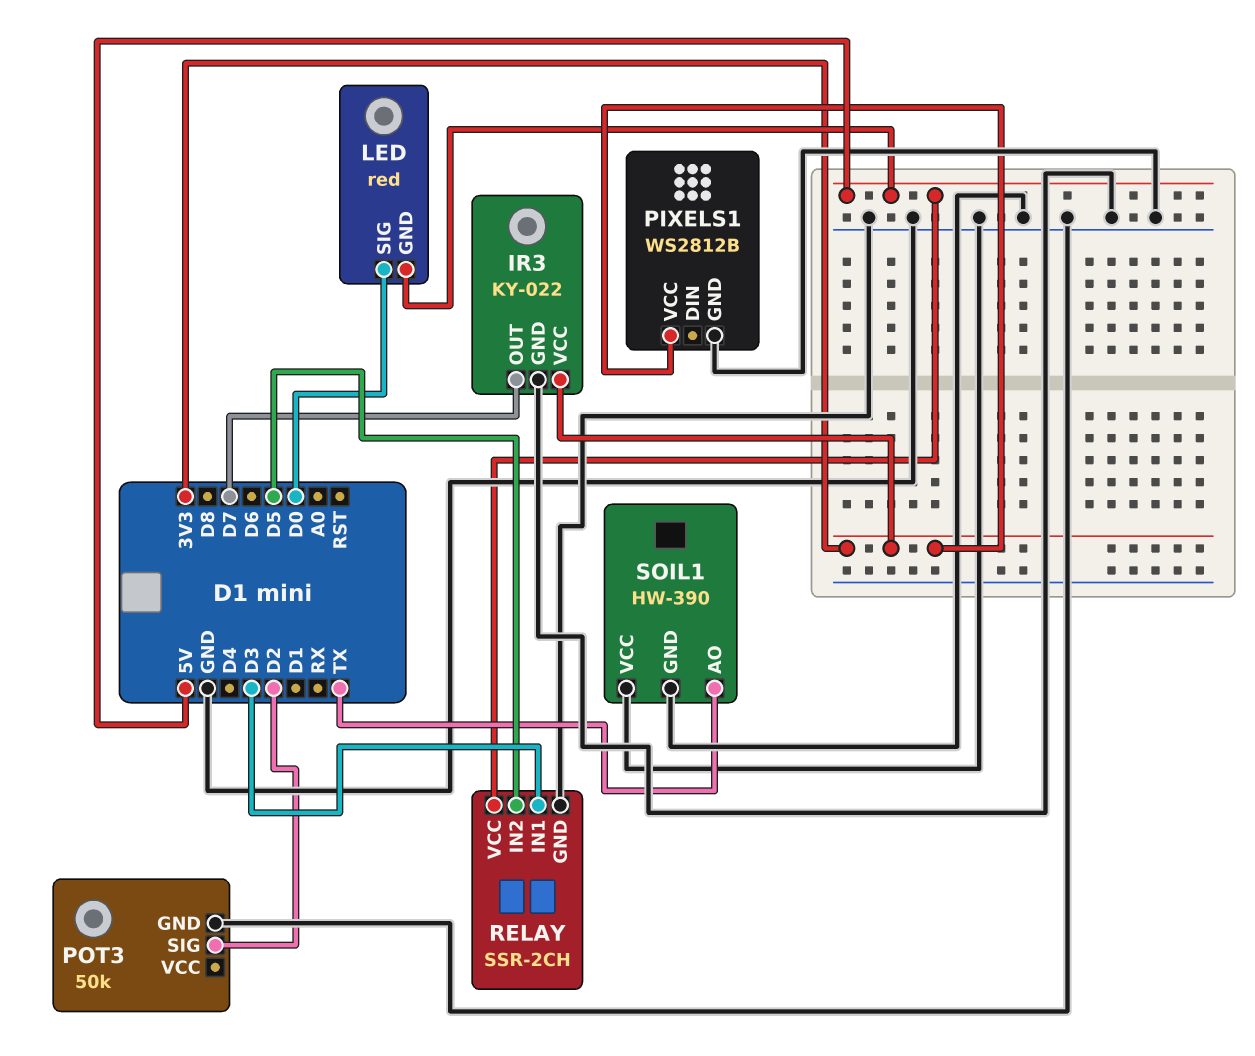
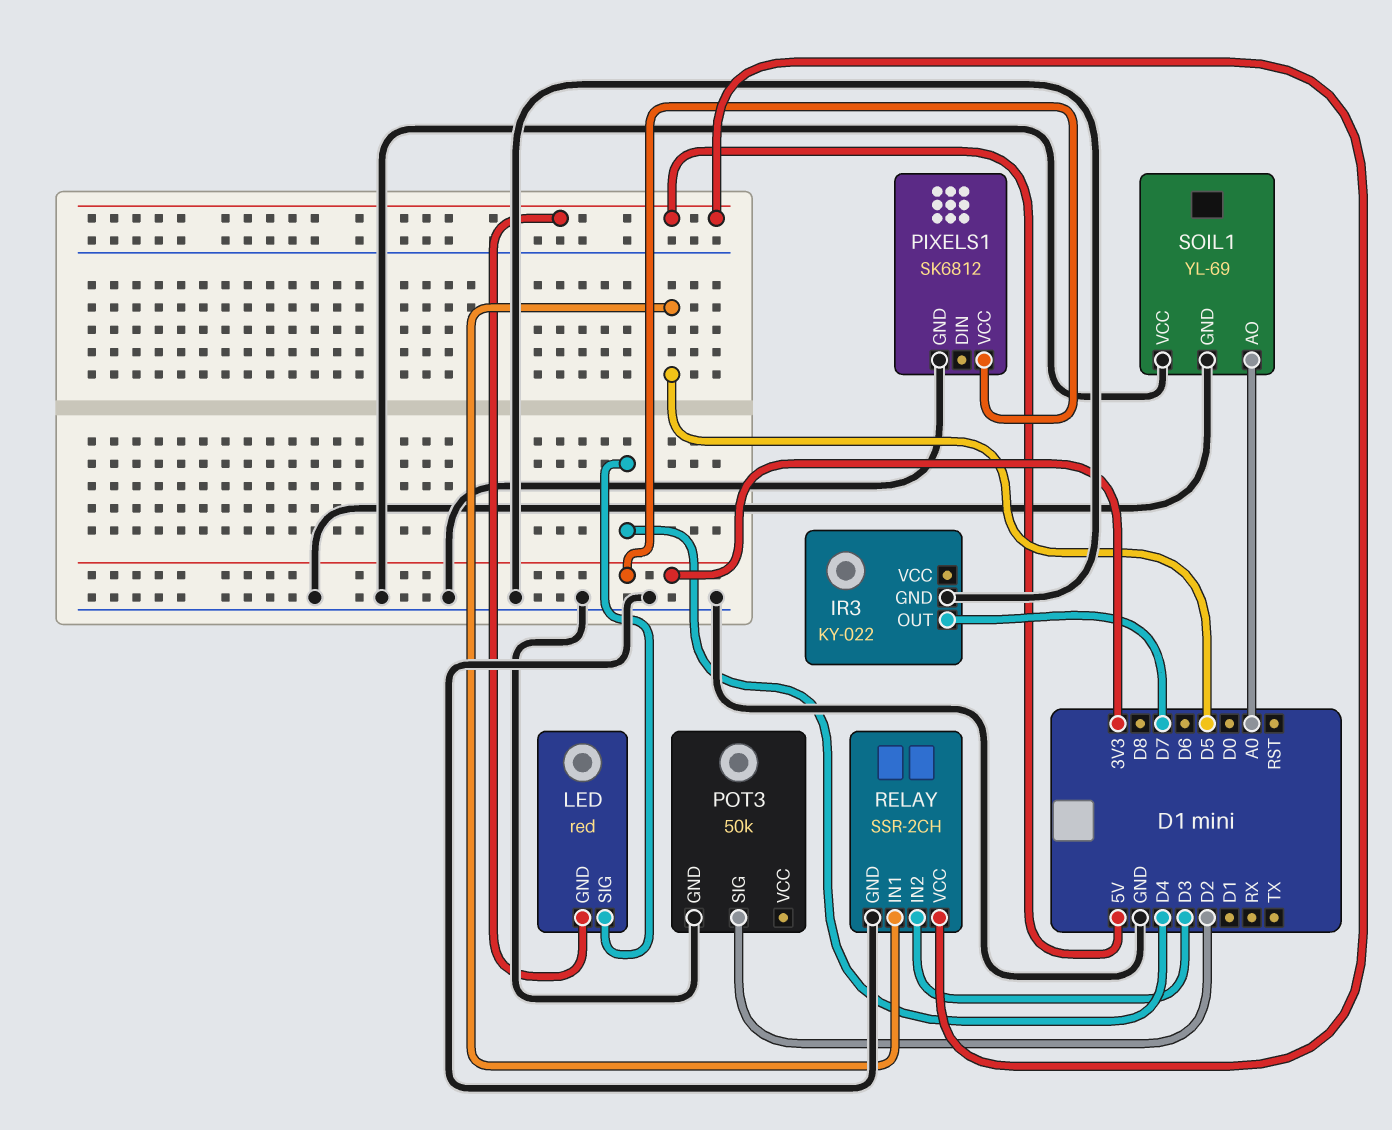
IR3 pin VCC: 3V3 -> none
LED pin SIG: D0 -> D4
PIXELS1: WS2812B -> SK6812
RELAY pin IN1: D3 -> D5
RELAY pin IN2: D5 -> D3
SOIL1: HW-390 -> YL-69
SOIL1 pin AO: TX -> A0

